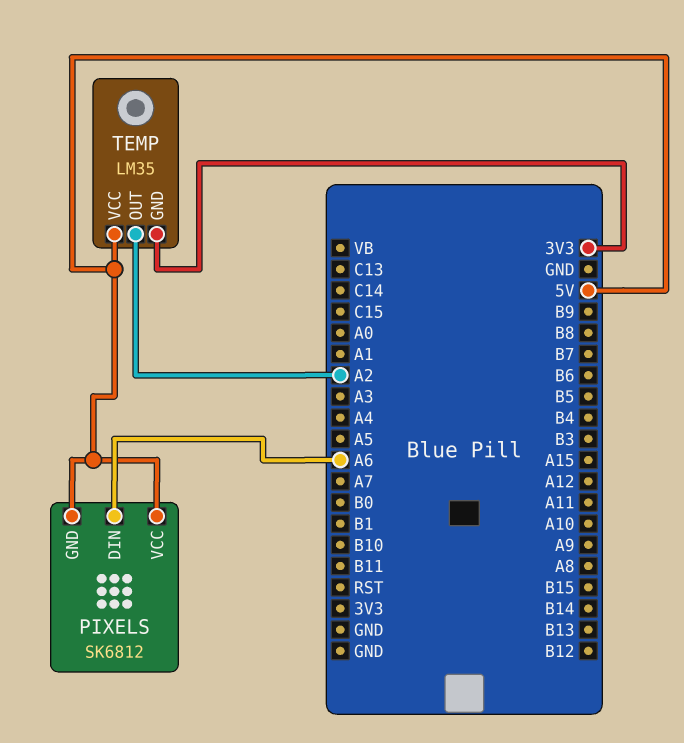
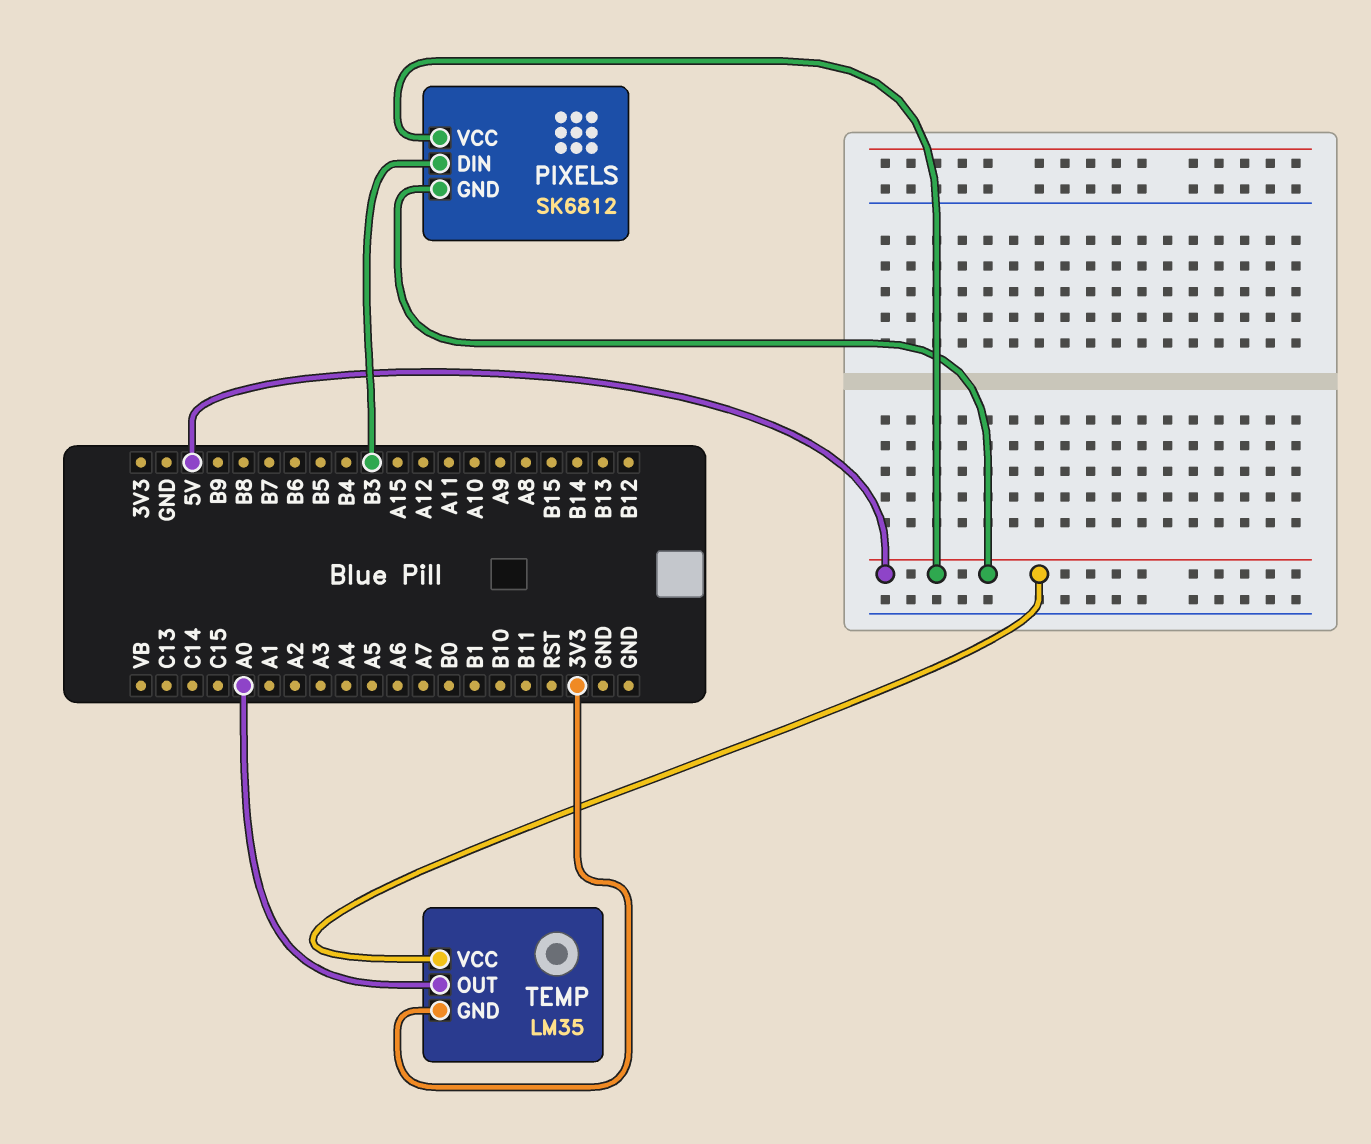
PIXELS pin DIN: A6 -> B3
TEMP pin OUT: A2 -> A0

